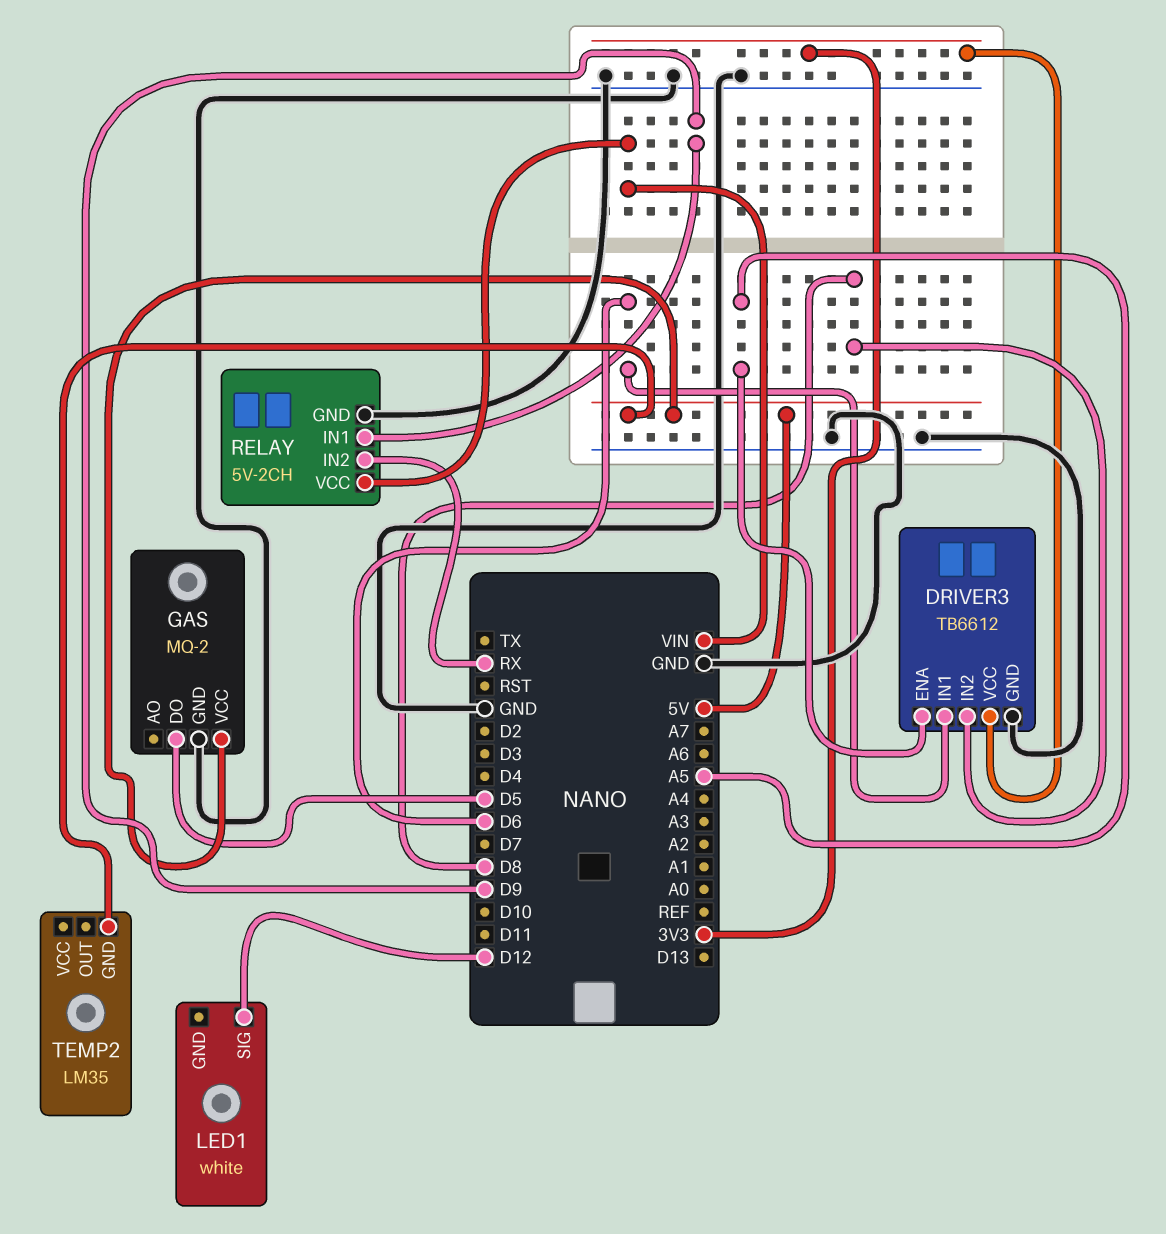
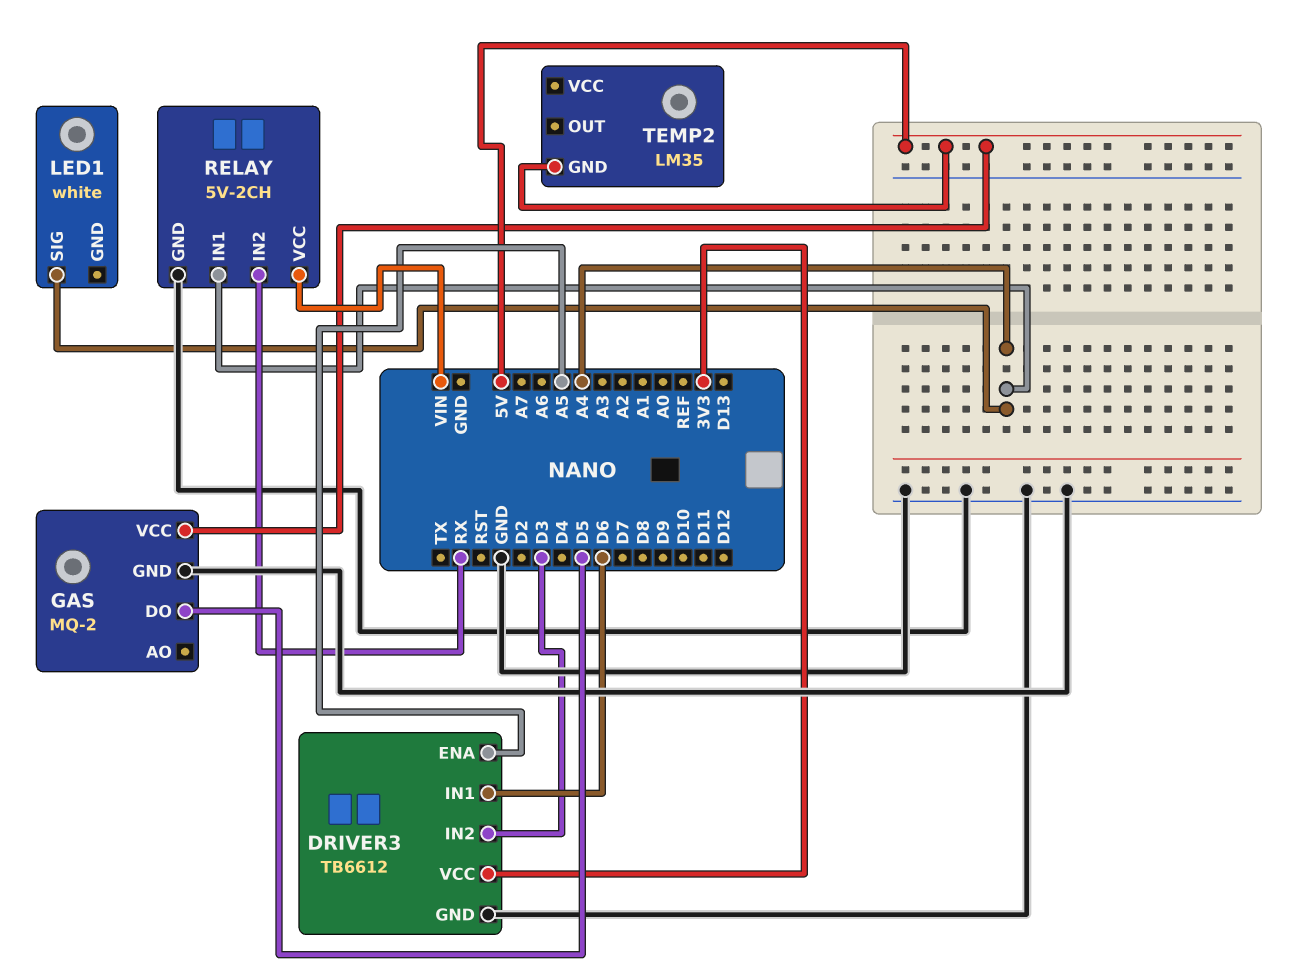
DRIVER3 pin IN2: D8 -> D3
LED1 pin SIG: D12 -> A4
RELAY pin IN1: D9 -> A4

